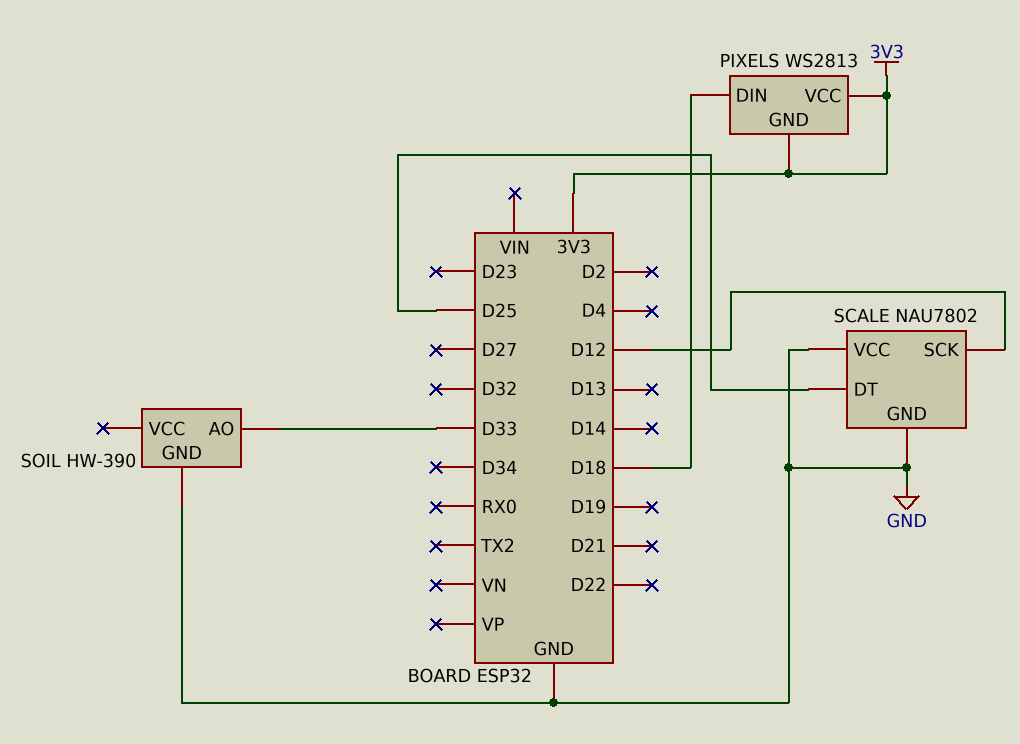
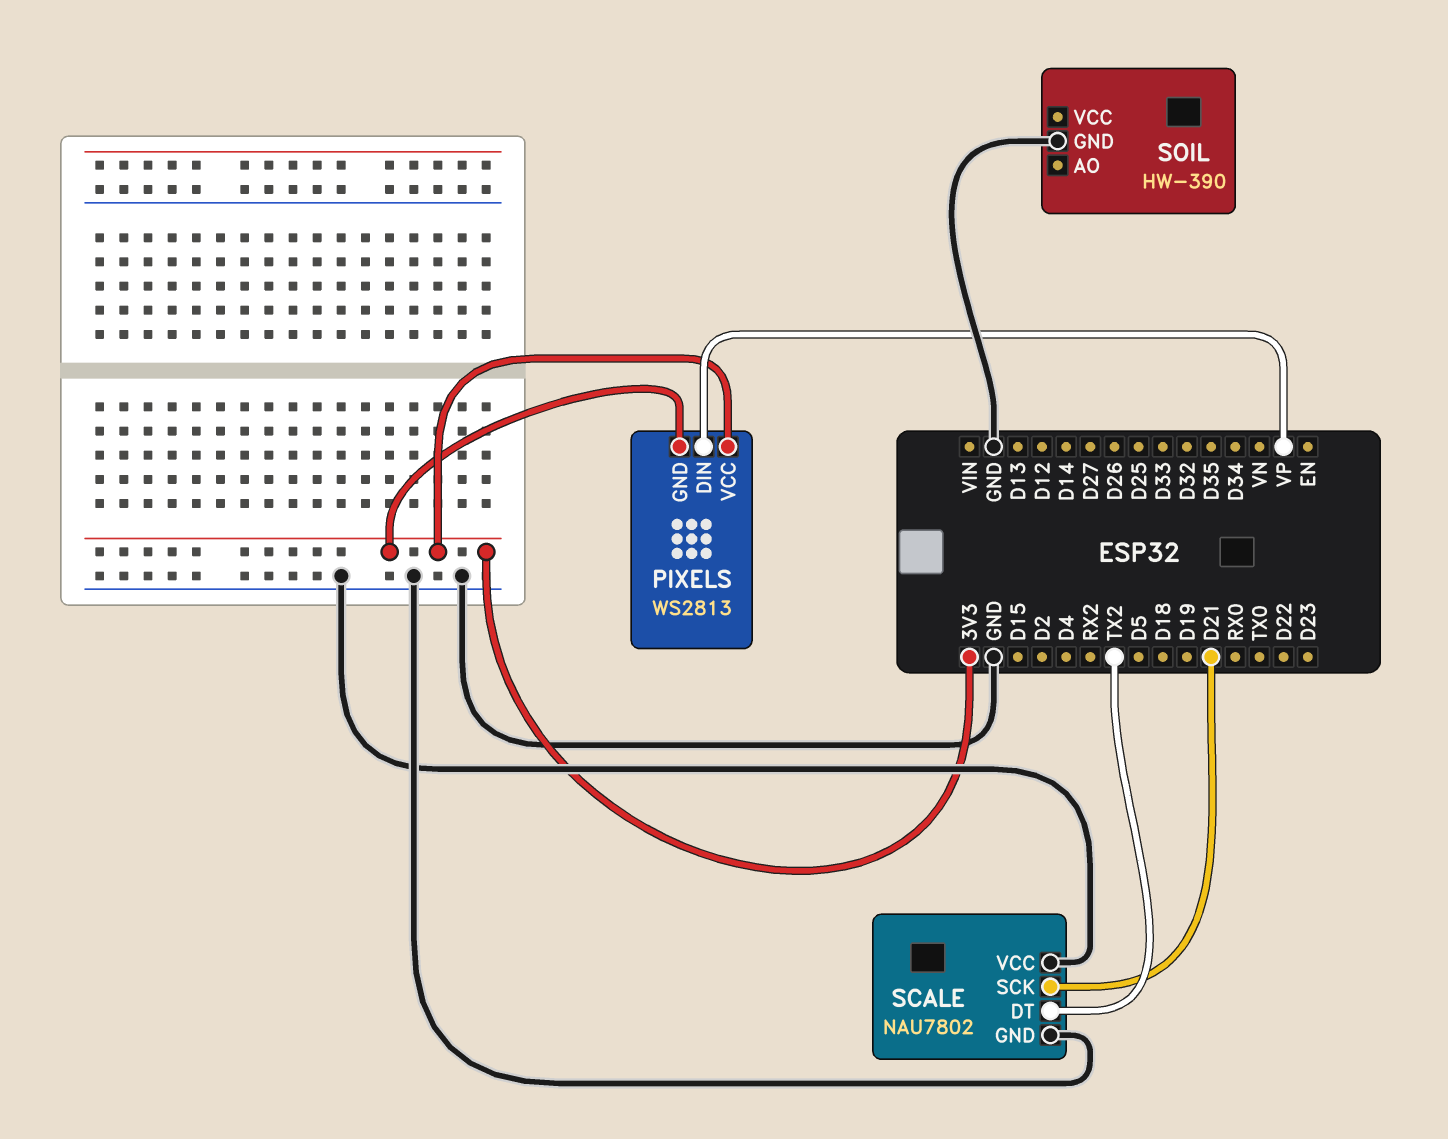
PIXELS pin DIN: D18 -> VP
SCALE pin DT: D25 -> TX2
SCALE pin SCK: D12 -> D21
SOIL pin AO: D33 -> none

